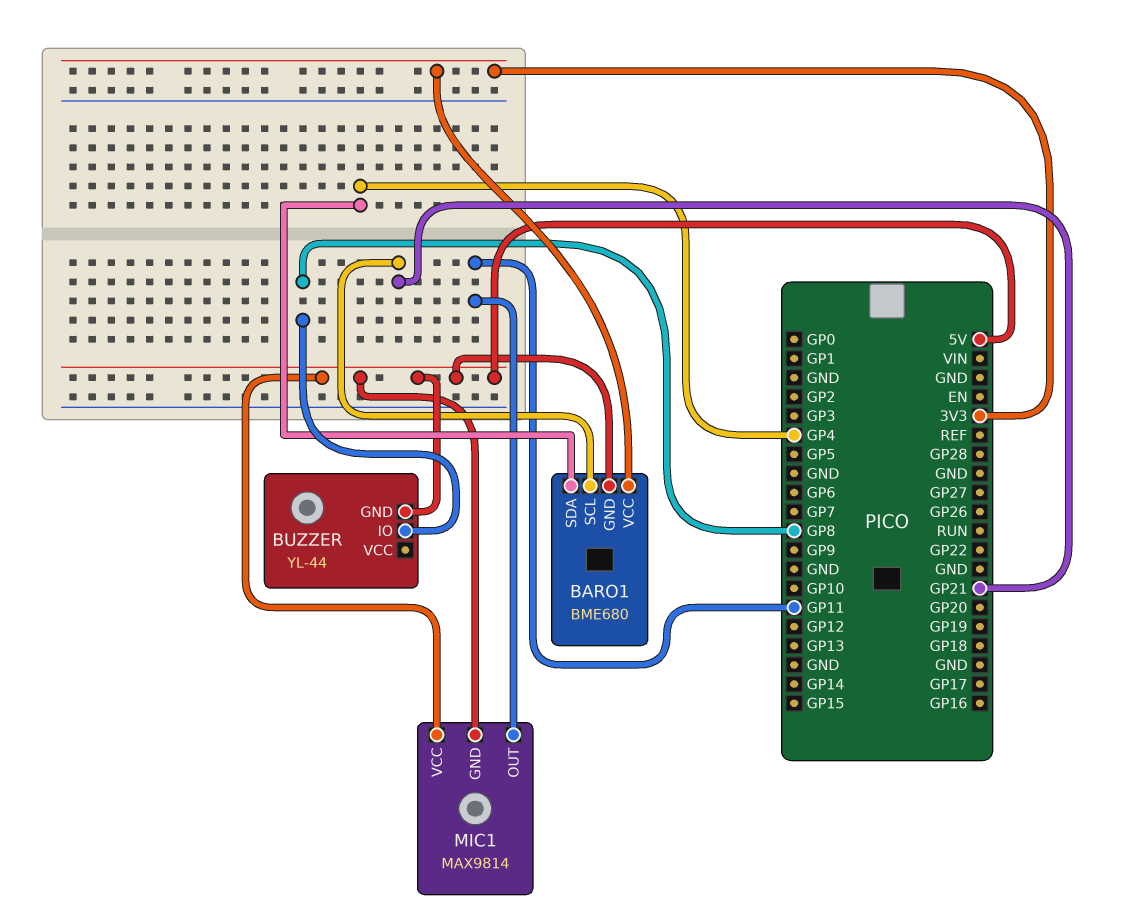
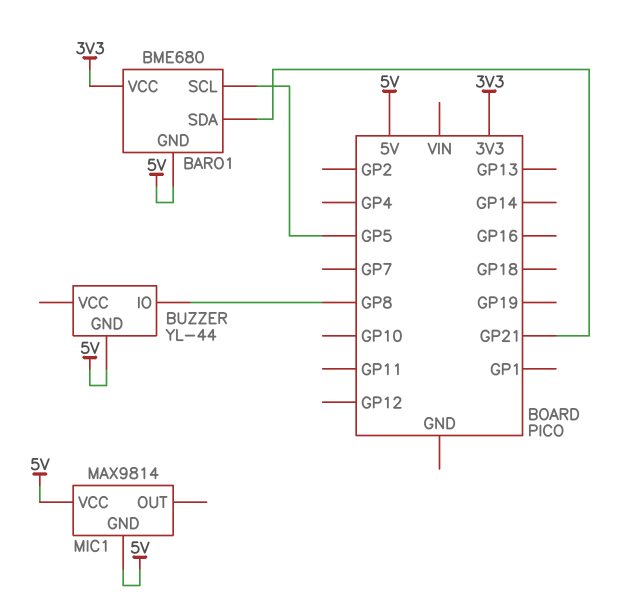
BARO1 pin SCL: GP21 -> GP5
BARO1 pin SDA: GP4 -> GP21
MIC1 pin OUT: GP11 -> none

